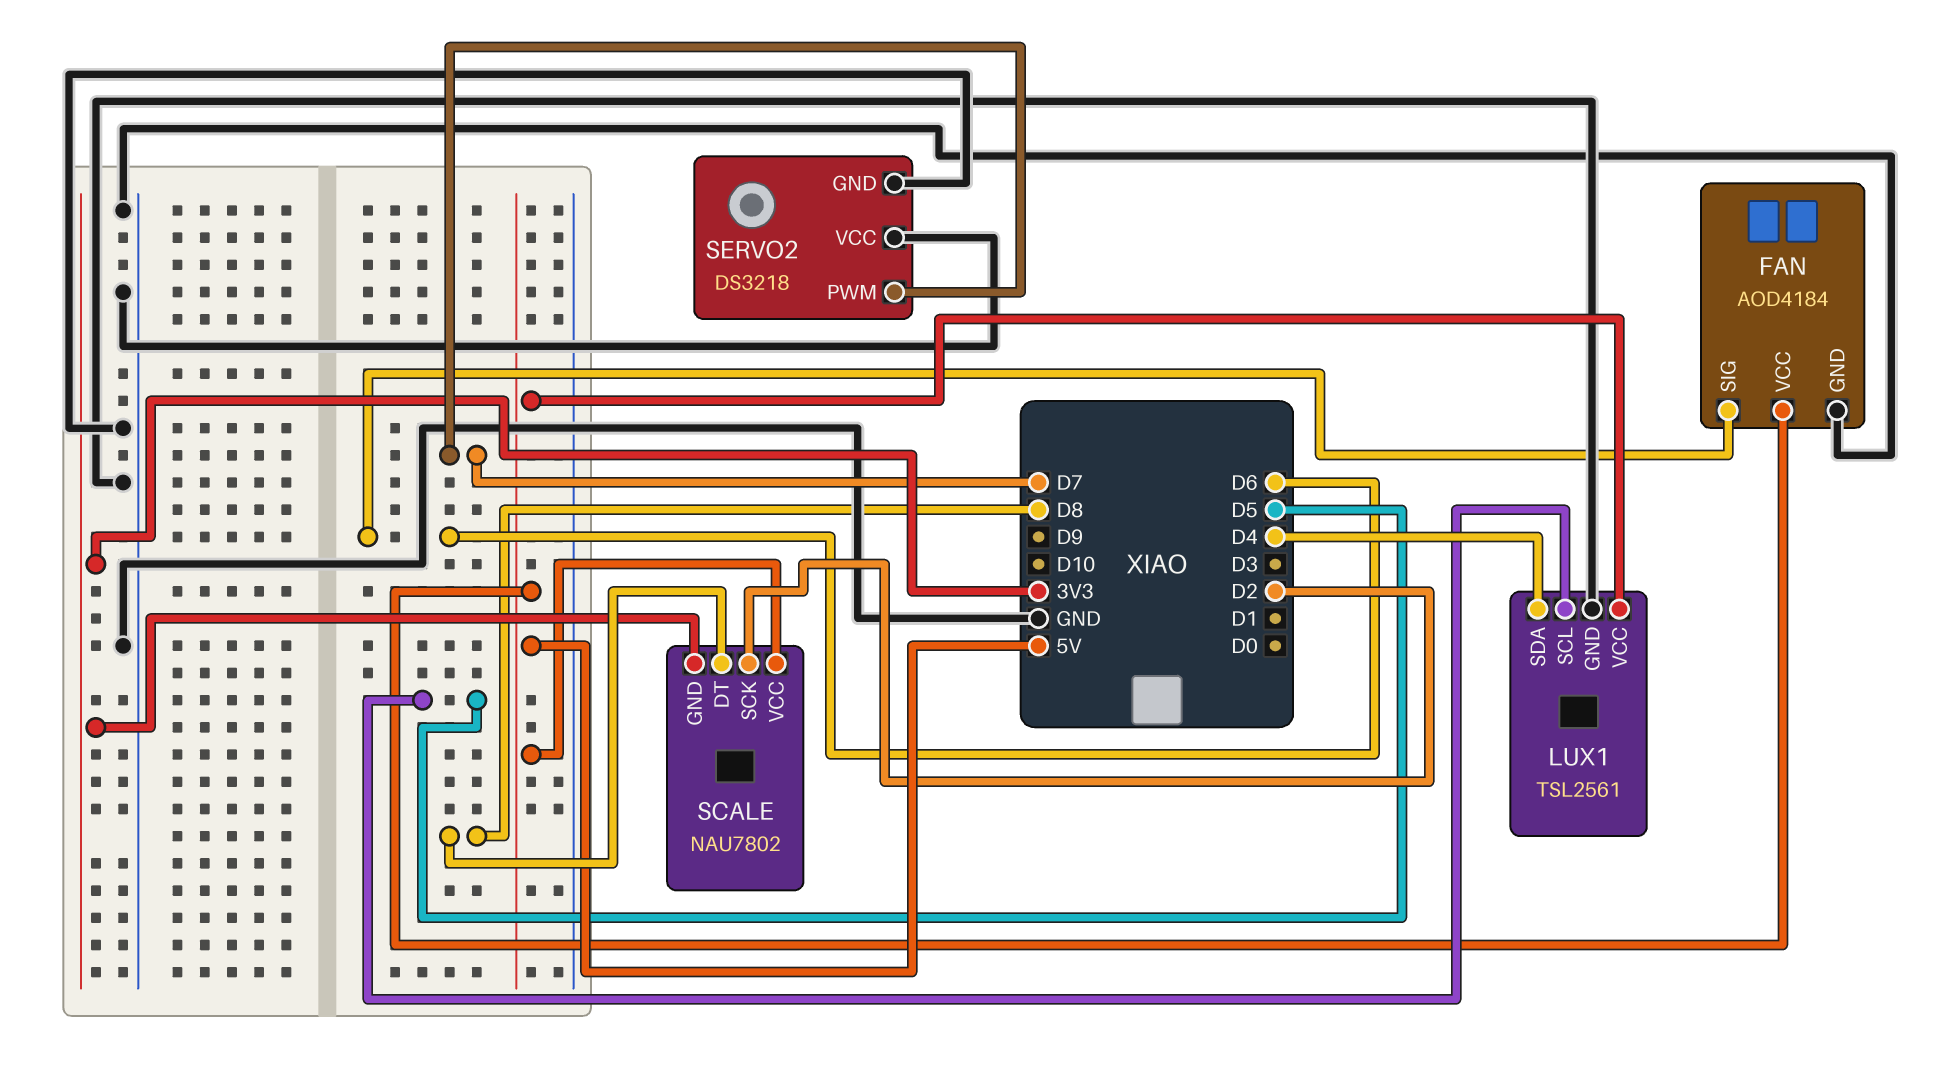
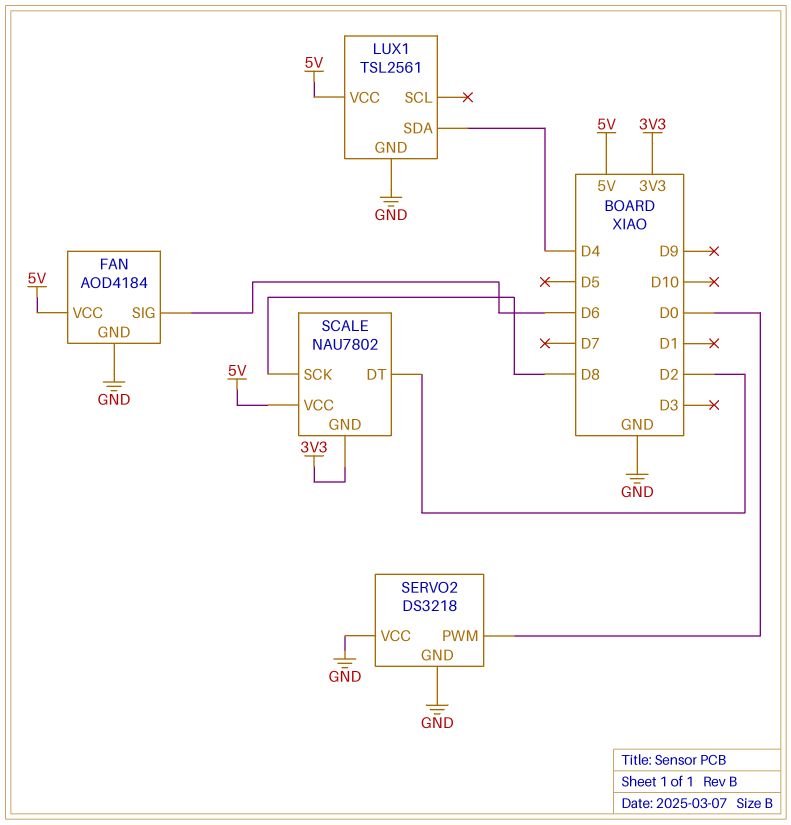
LUX1 pin SCL: D5 -> none
SCALE pin DT: D8 -> D2
SCALE pin SCK: D2 -> D8
SERVO2 pin PWM: D7 -> D0

